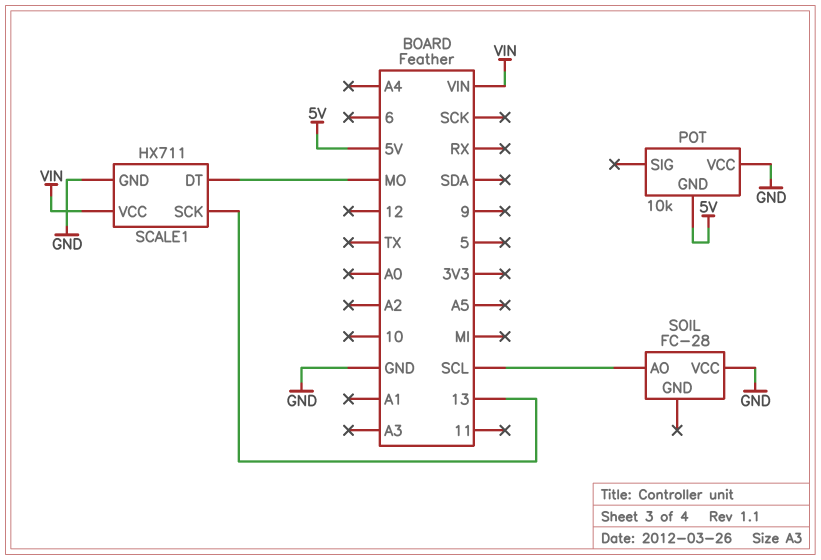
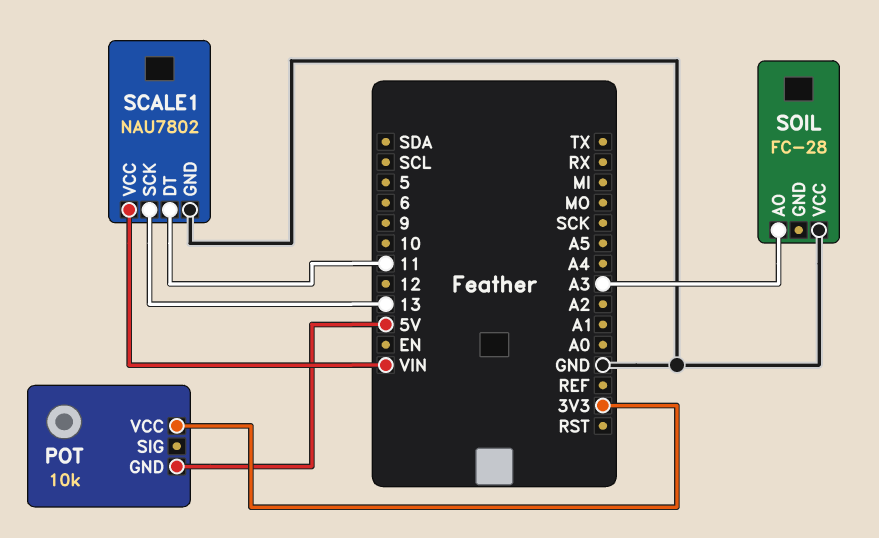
POT pin VCC: GND -> 3V3
SCALE1: HX711 -> NAU7802
SCALE1 pin DT: MO -> 11
SOIL pin AO: SCL -> A3

